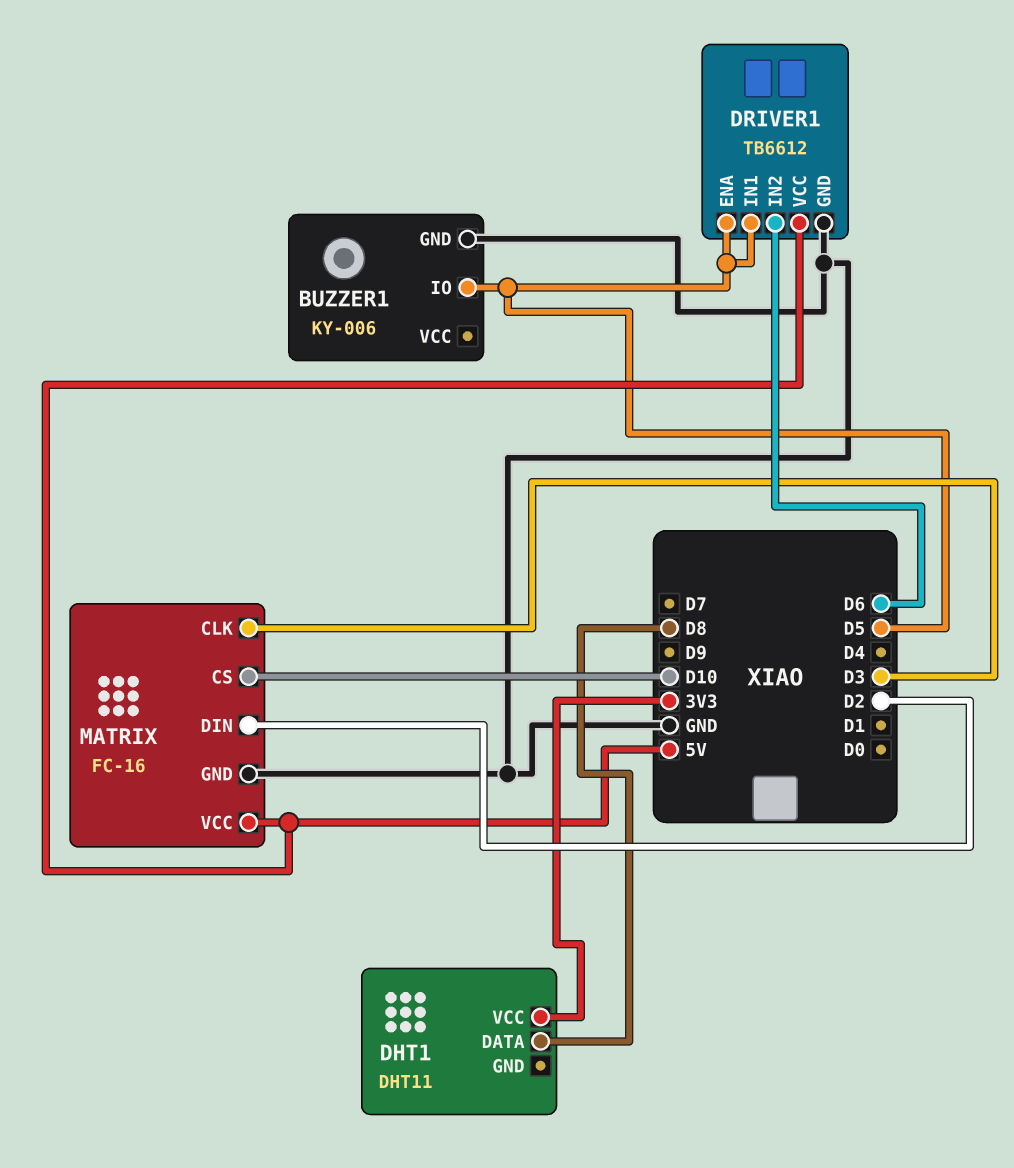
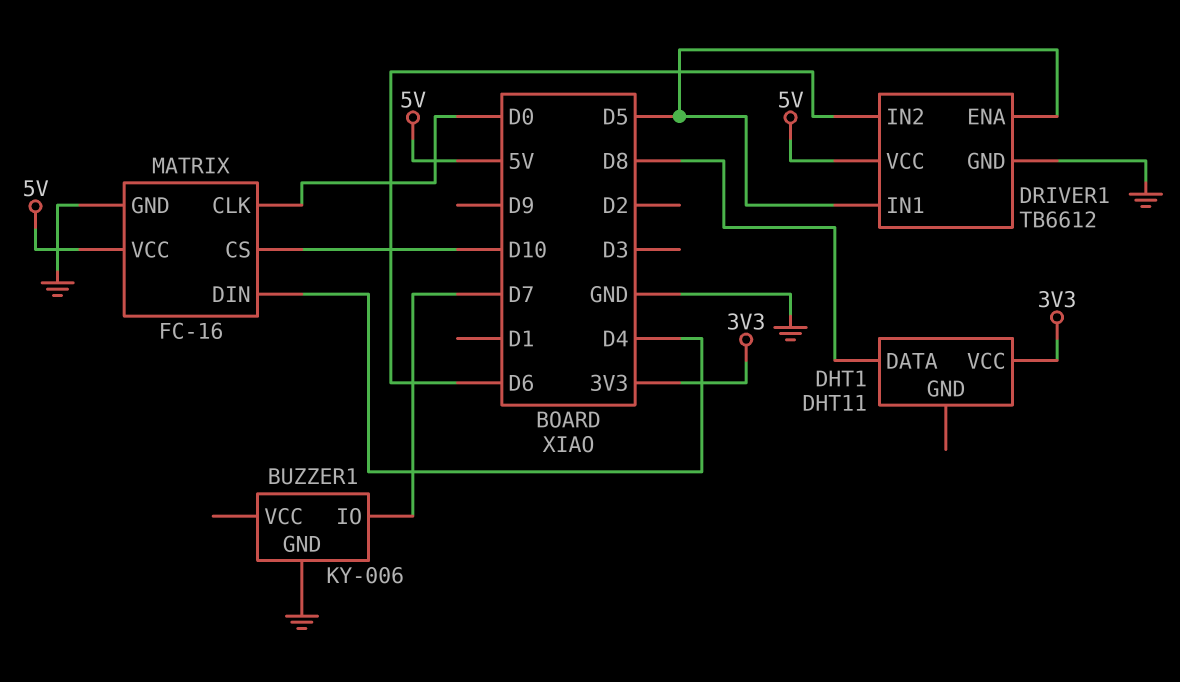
BUZZER1 pin IO: D5 -> D7
MATRIX pin CLK: D3 -> D0
MATRIX pin DIN: D2 -> D4

